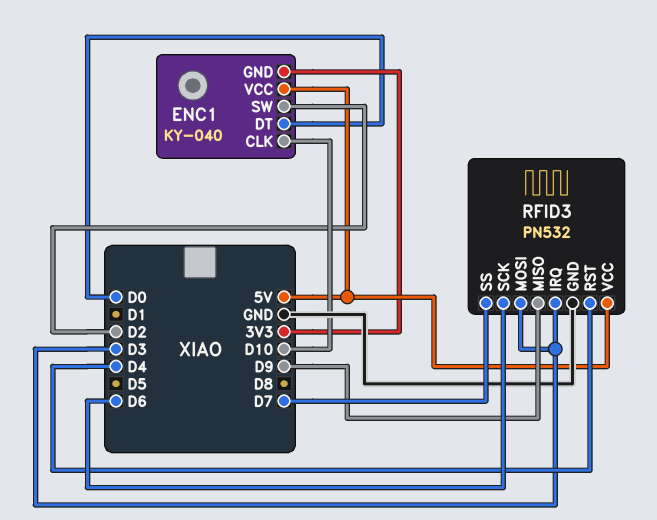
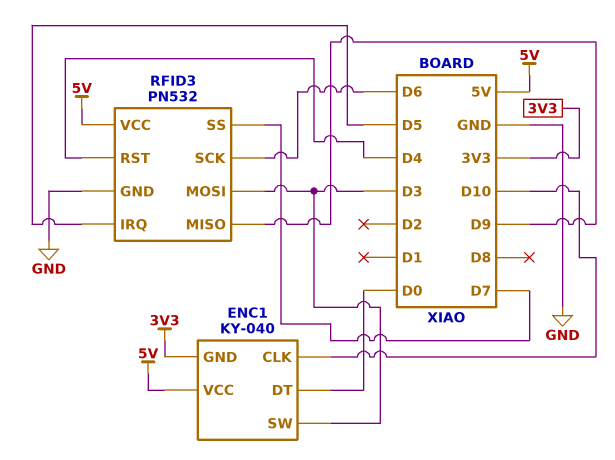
ENC1 pin SW: D2 -> D3
RFID3 pin IRQ: D3 -> D5

